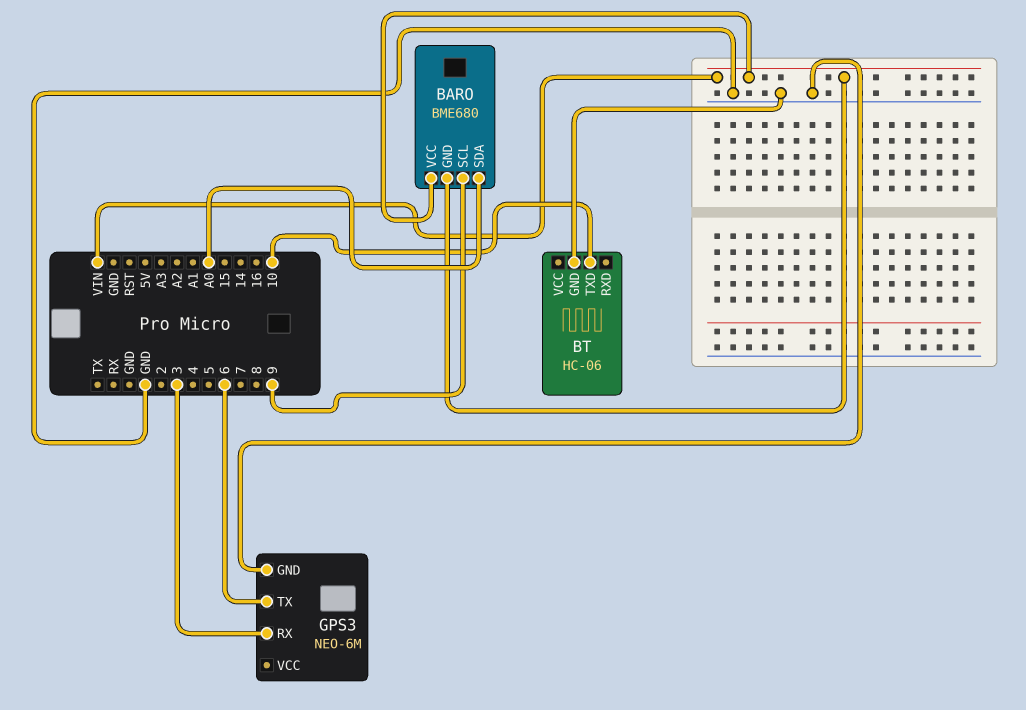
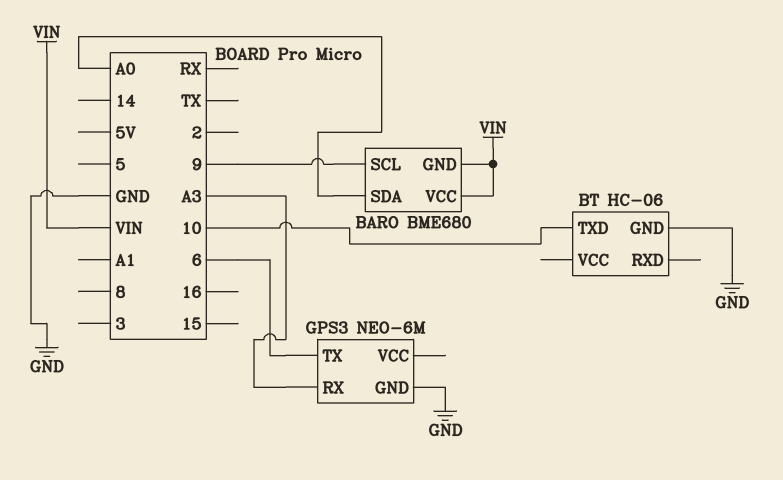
GPS3 pin RX: 3 -> A3

